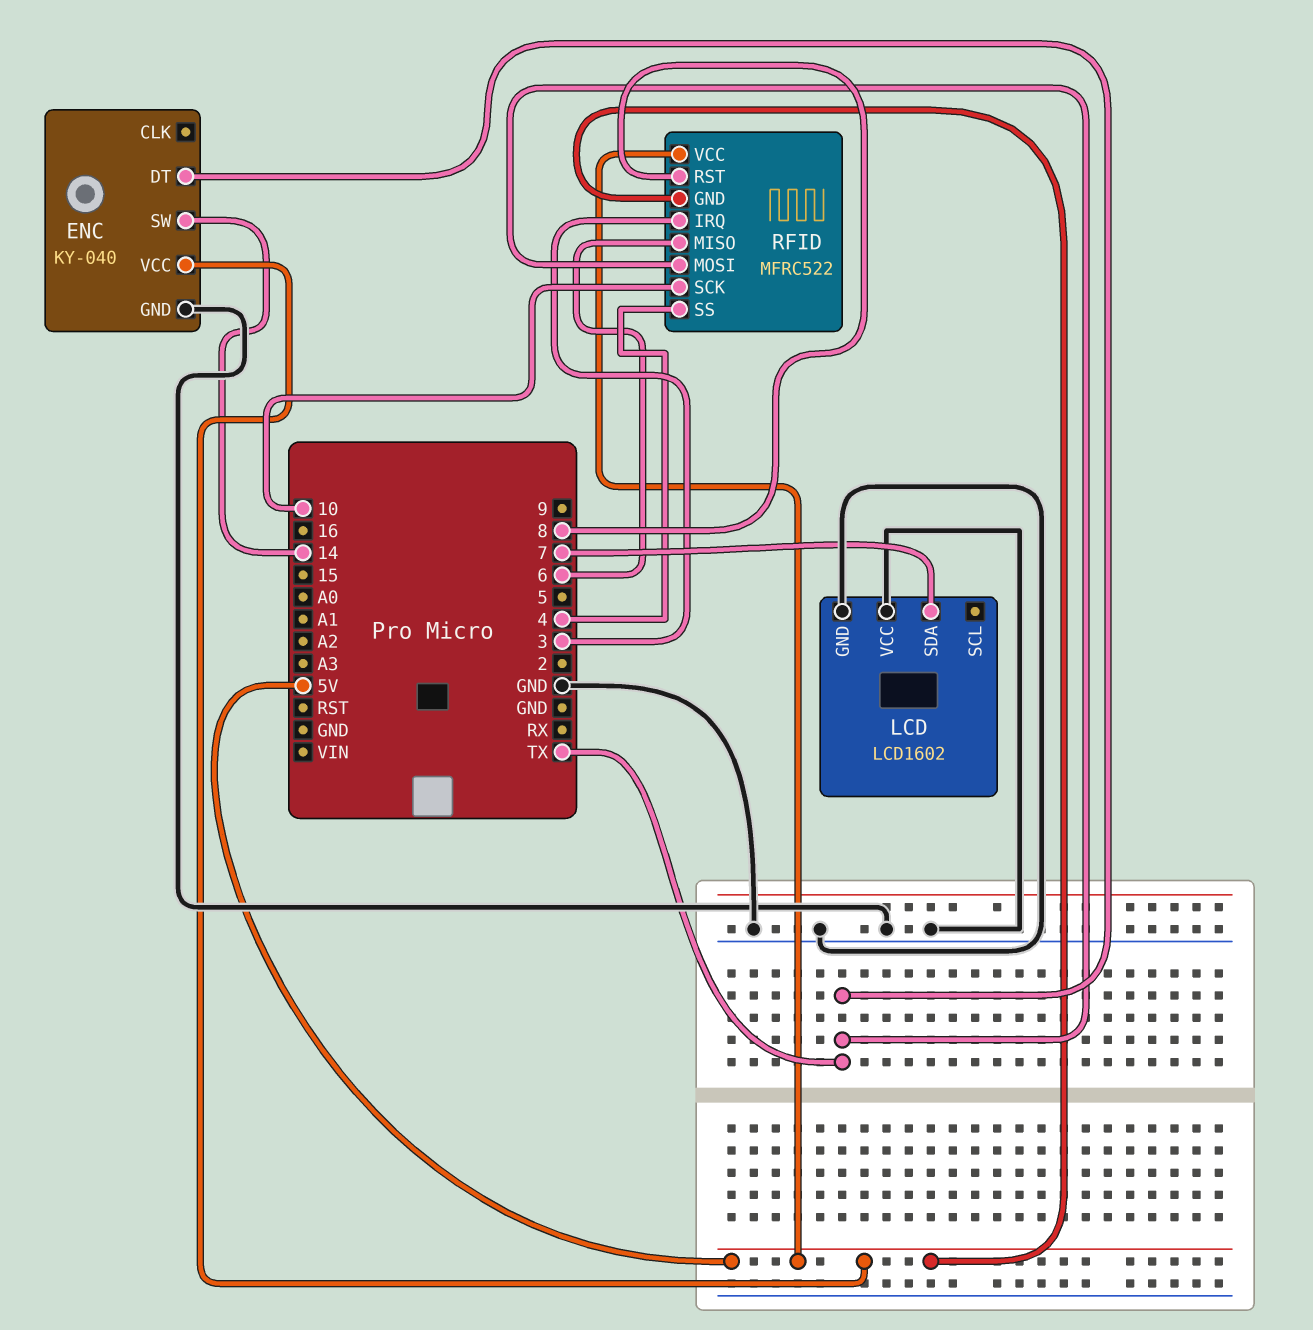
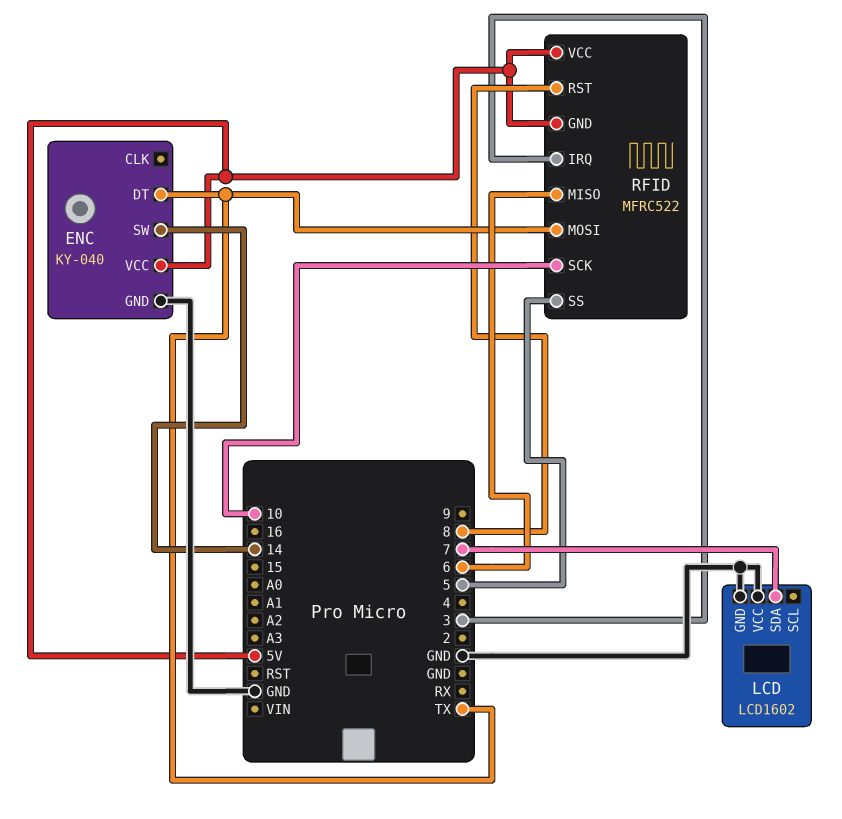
RFID pin SS: 4 -> 5

